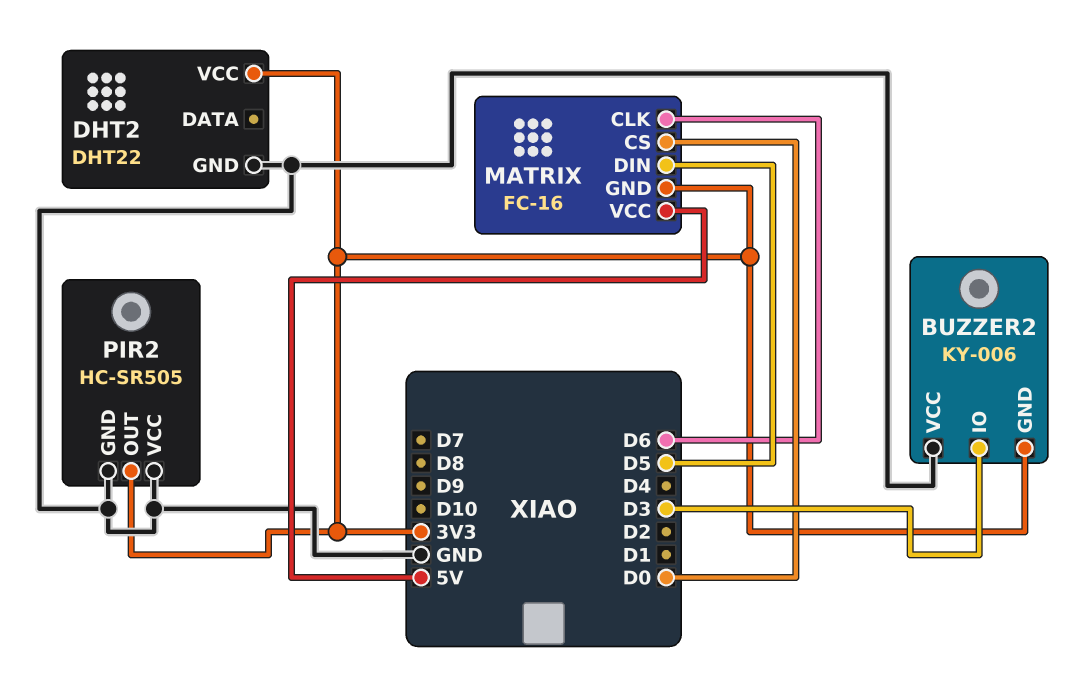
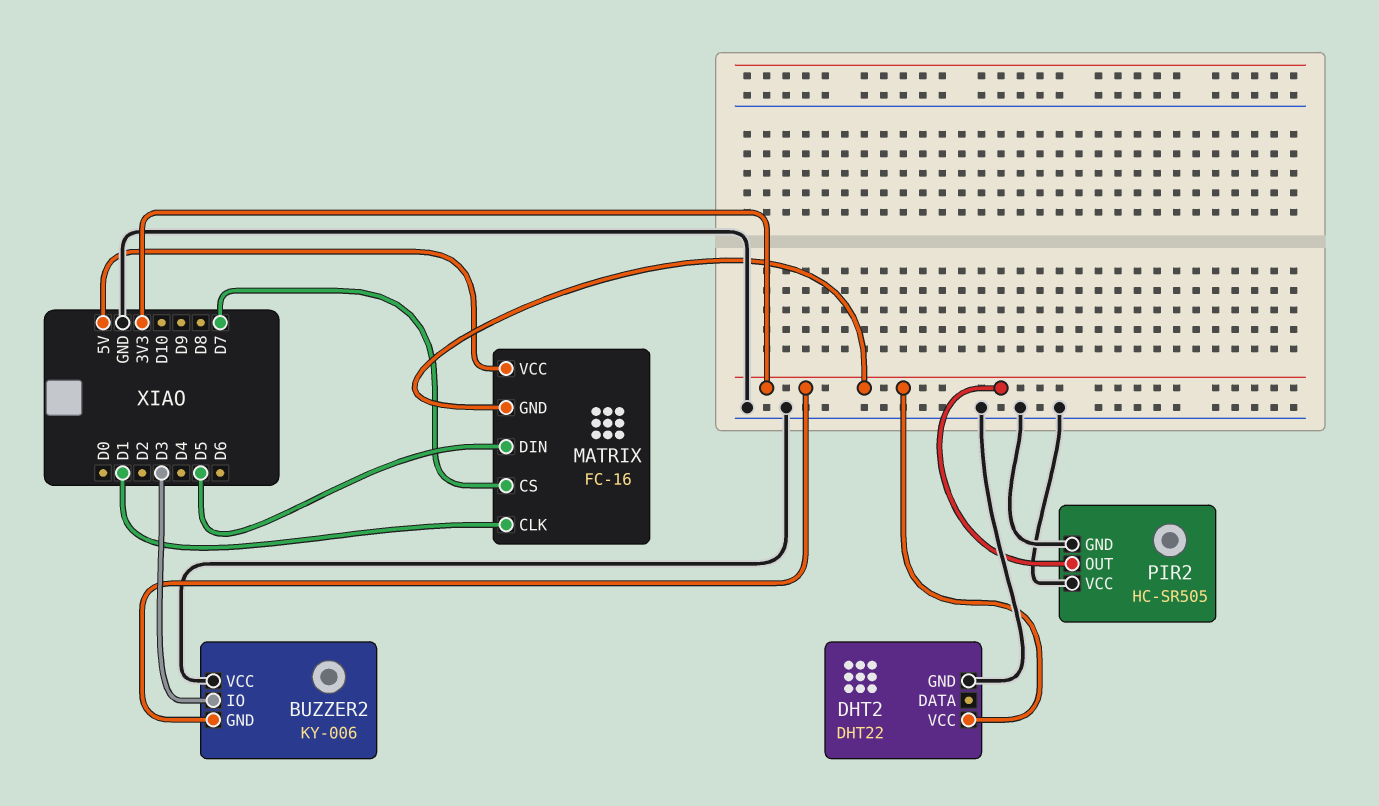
MATRIX pin CLK: D6 -> D1
MATRIX pin CS: D0 -> D7

